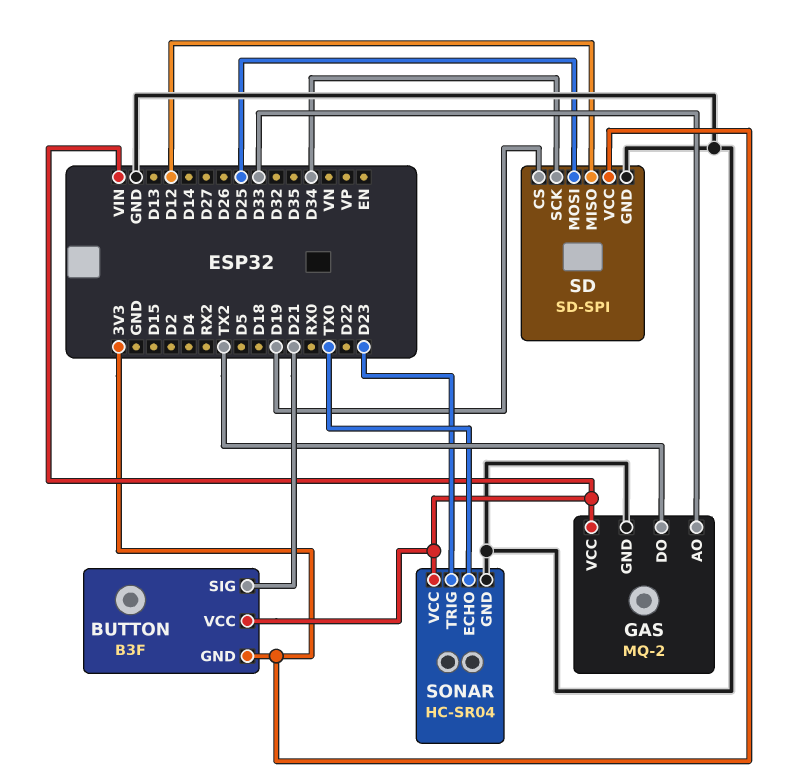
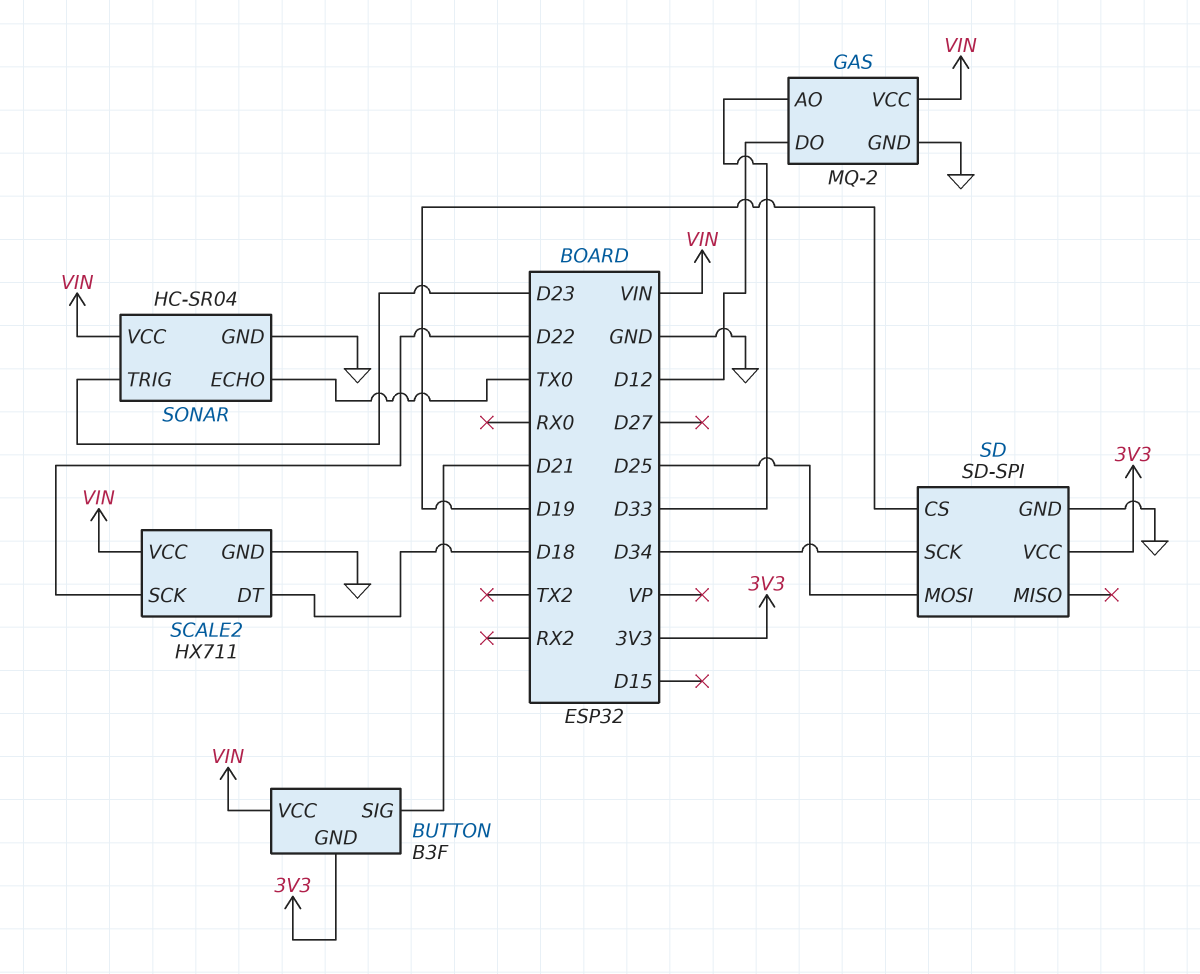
GAS pin DO: TX2 -> D12
SCALE2: none -> HX711
SCALE2 pin DT: none -> D18
SCALE2 pin GND: none -> GND
SCALE2 pin SCK: none -> D22
SCALE2 pin VCC: none -> VIN
SD pin MISO: D12 -> none

